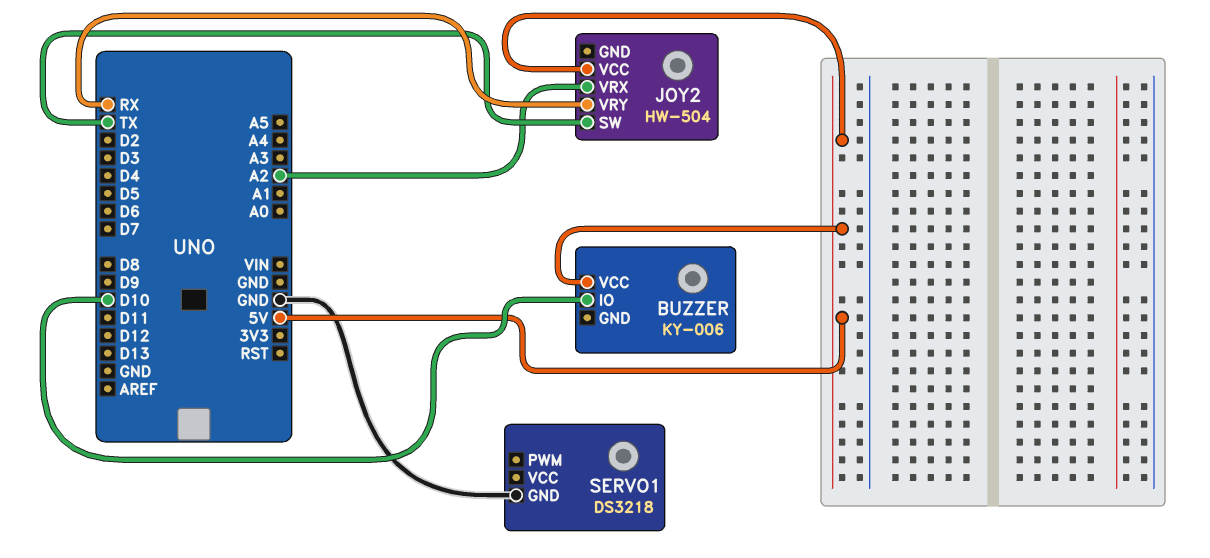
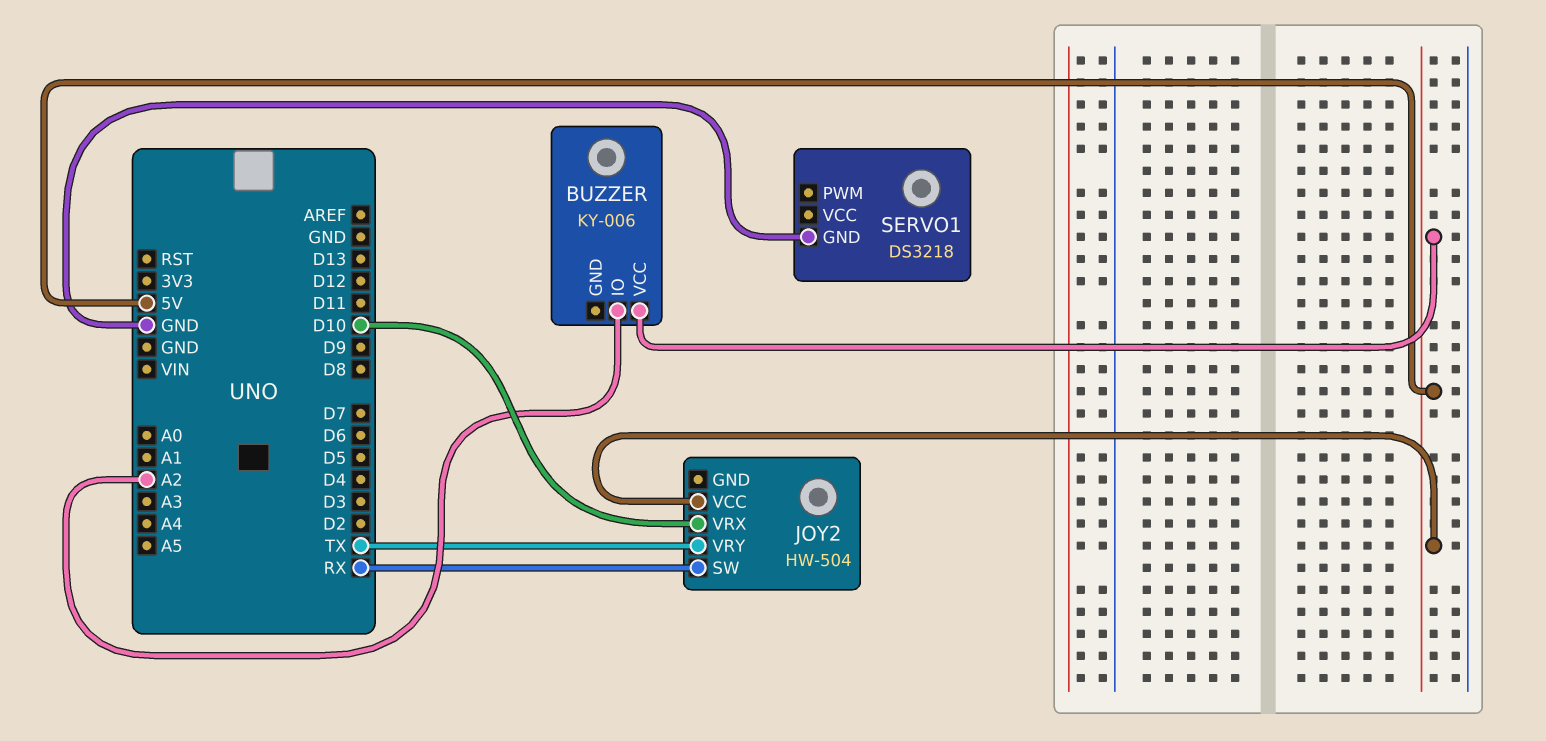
BUZZER pin IO: D10 -> A2
JOY2 pin SW: TX -> RX
JOY2 pin VRX: A2 -> D10
JOY2 pin VRY: RX -> TX

